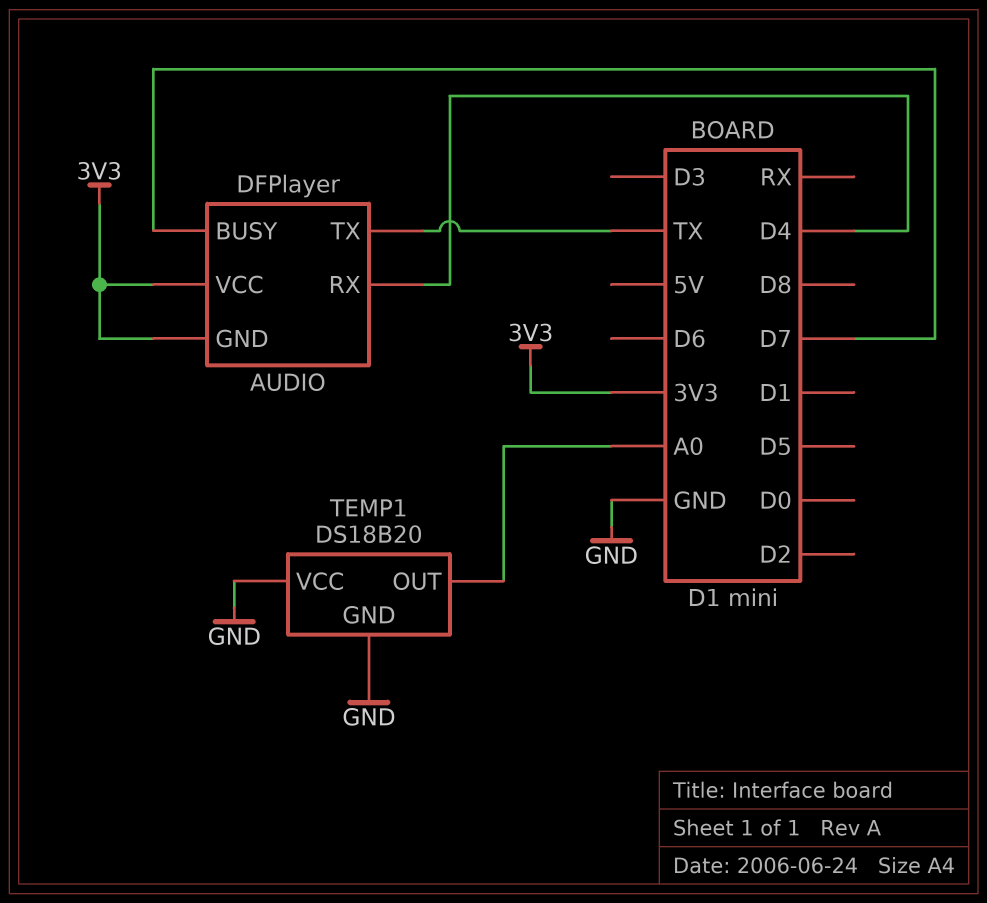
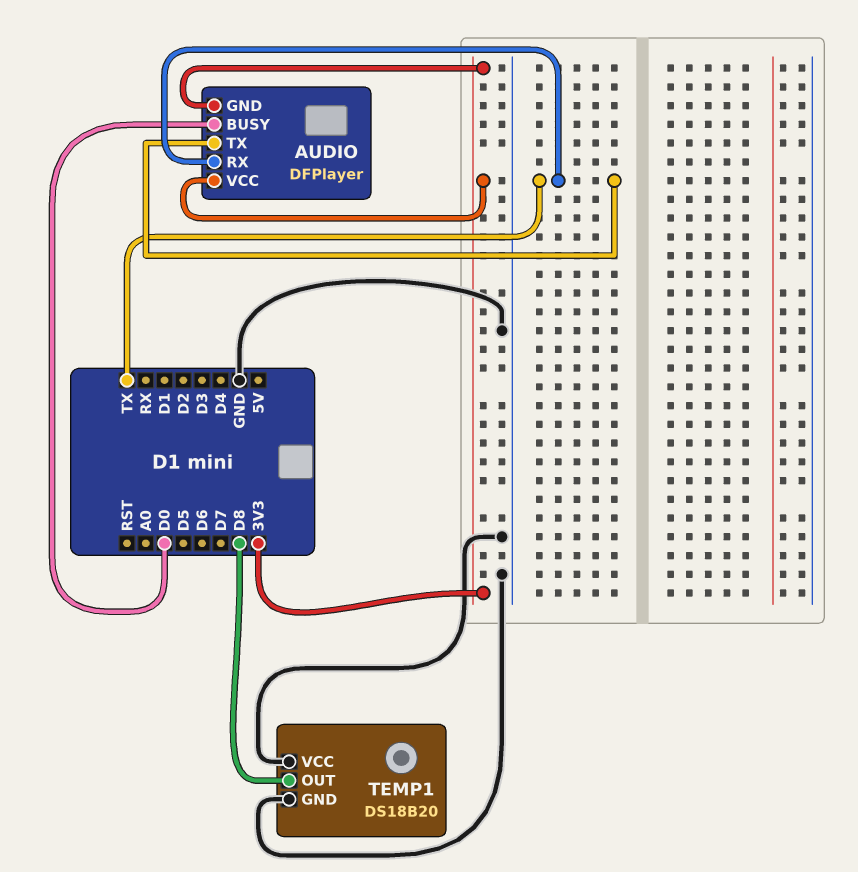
AUDIO pin BUSY: D7 -> D0
AUDIO pin RX: D4 -> TX
TEMP1 pin OUT: A0 -> D8

